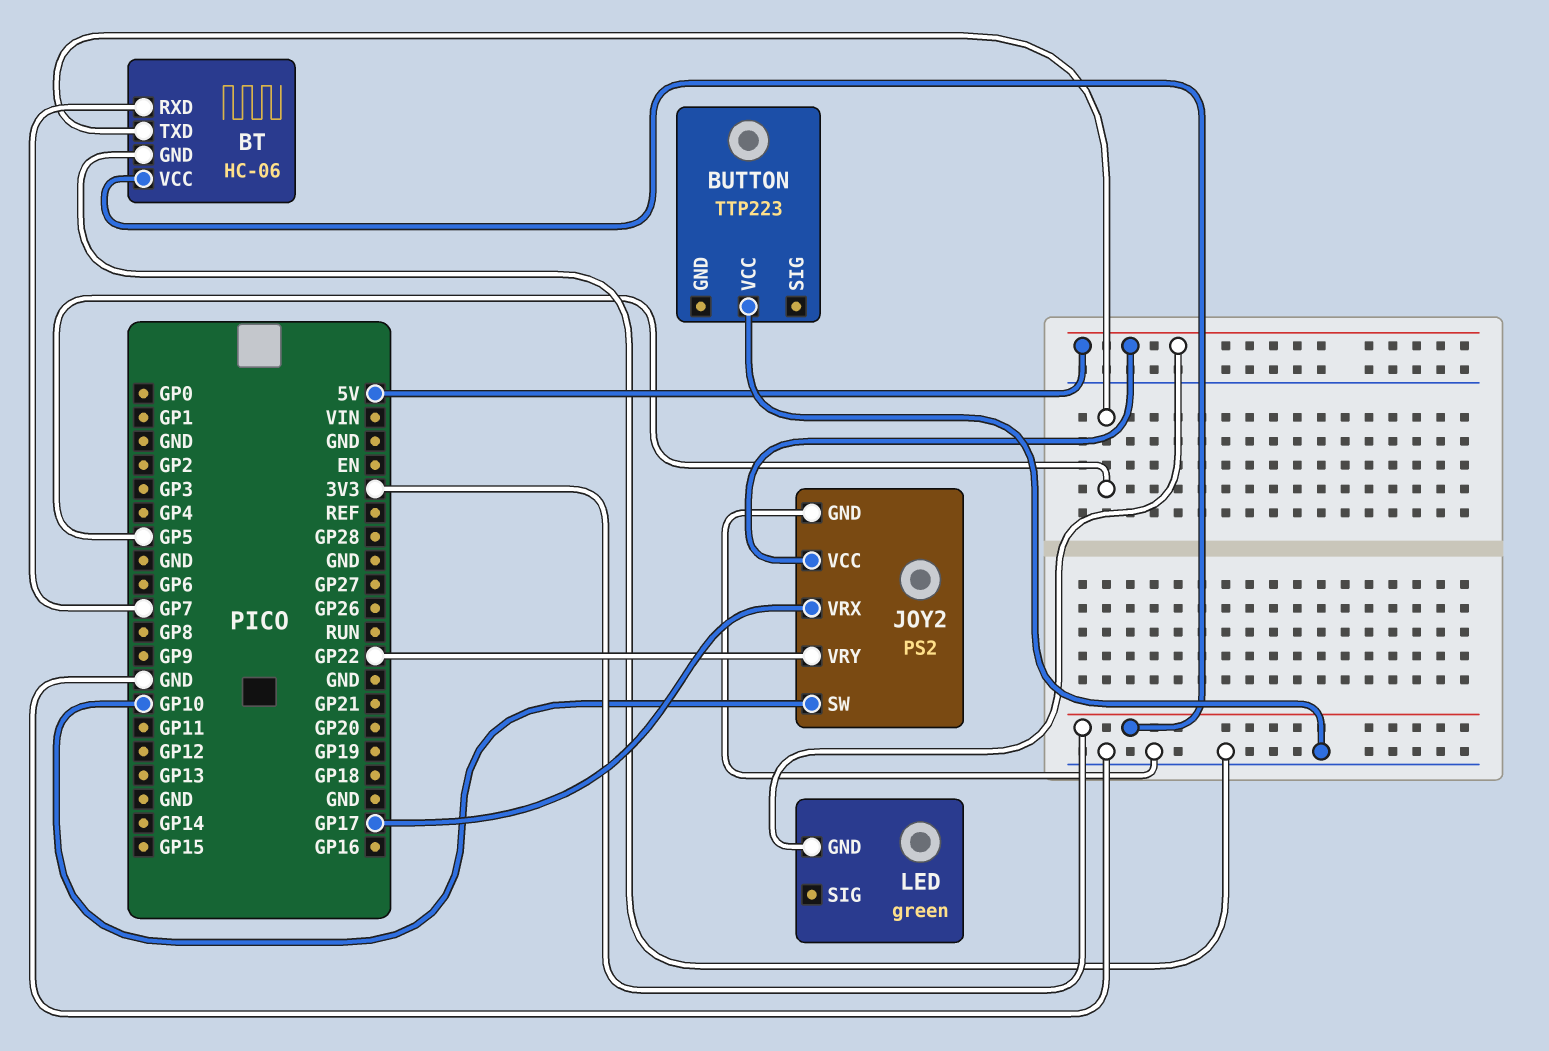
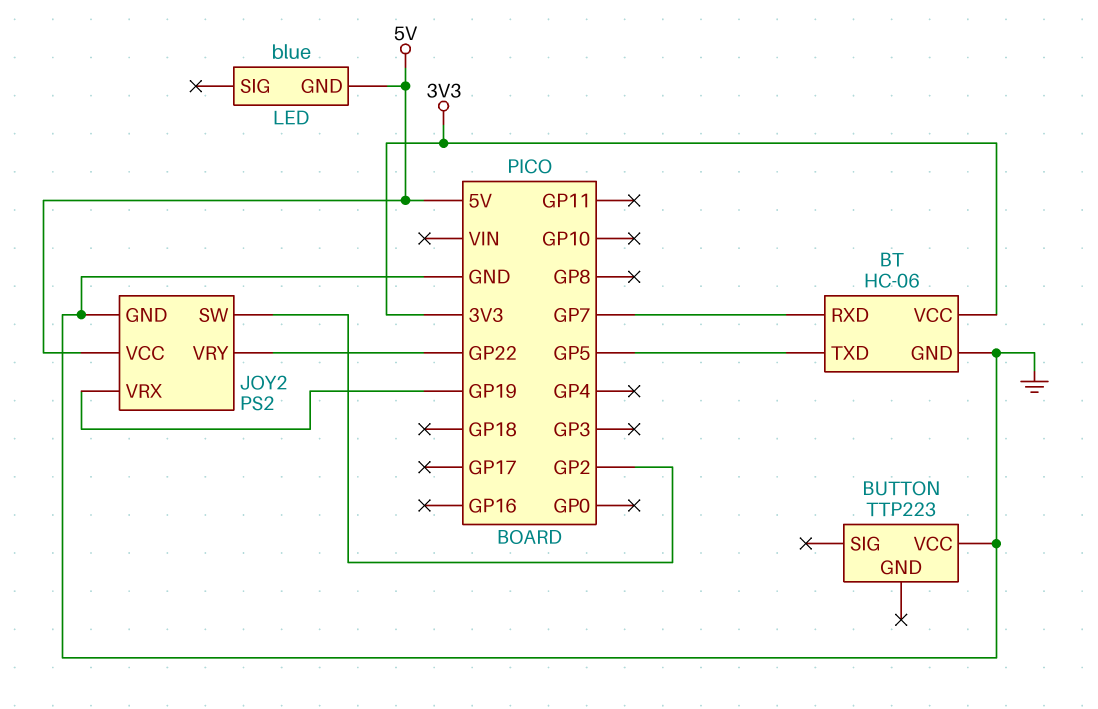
JOY2 pin SW: GP10 -> GP2
JOY2 pin VRX: GP17 -> GP19
LED: green -> blue

